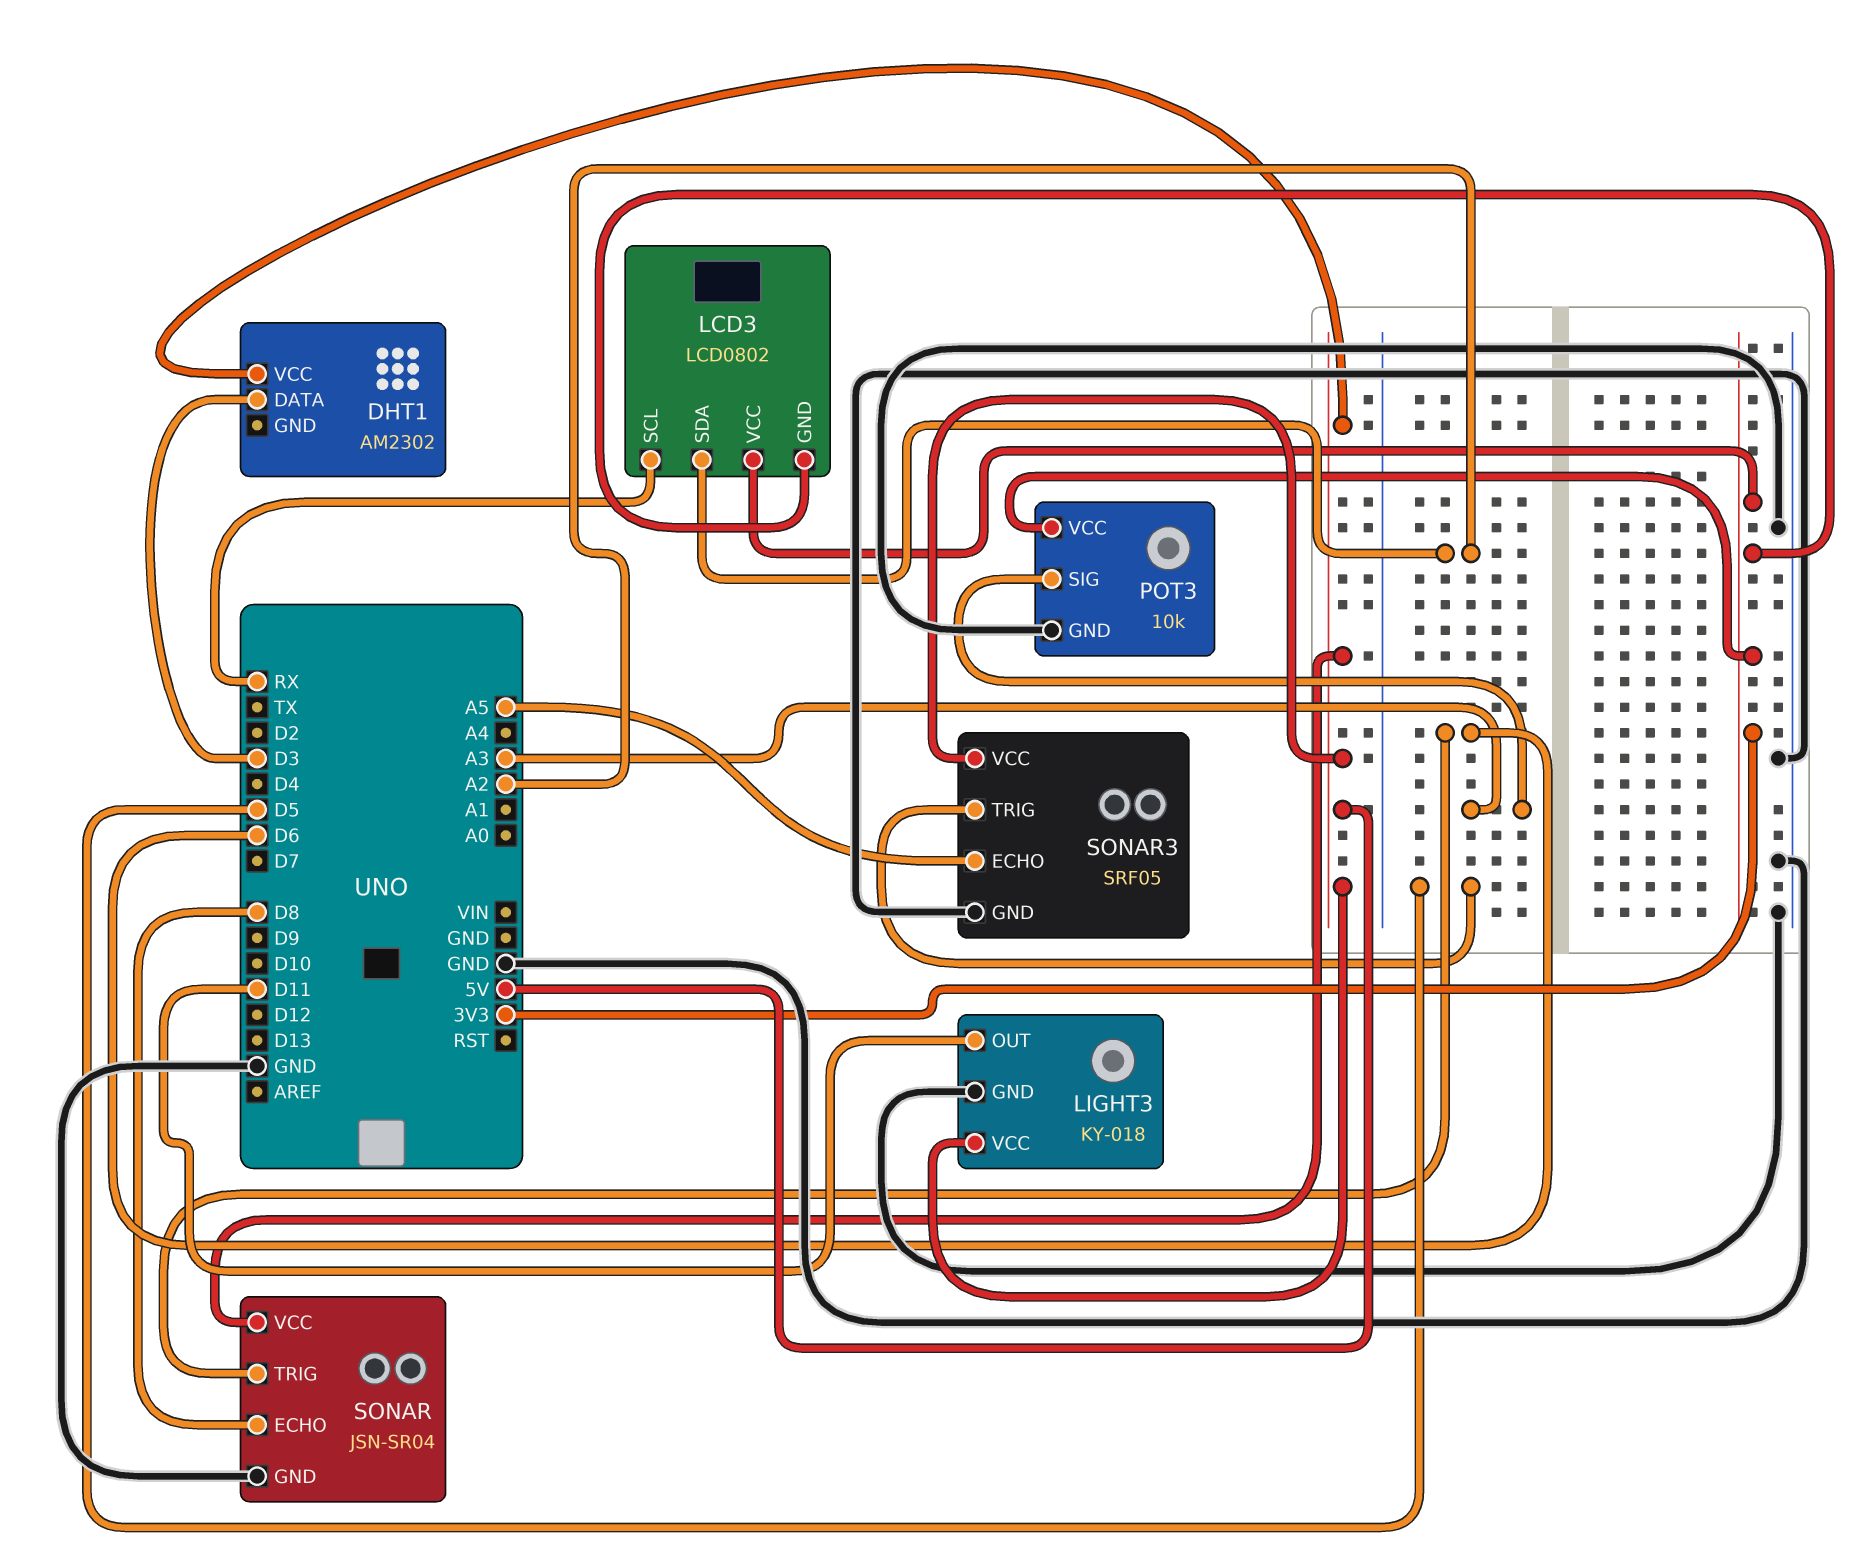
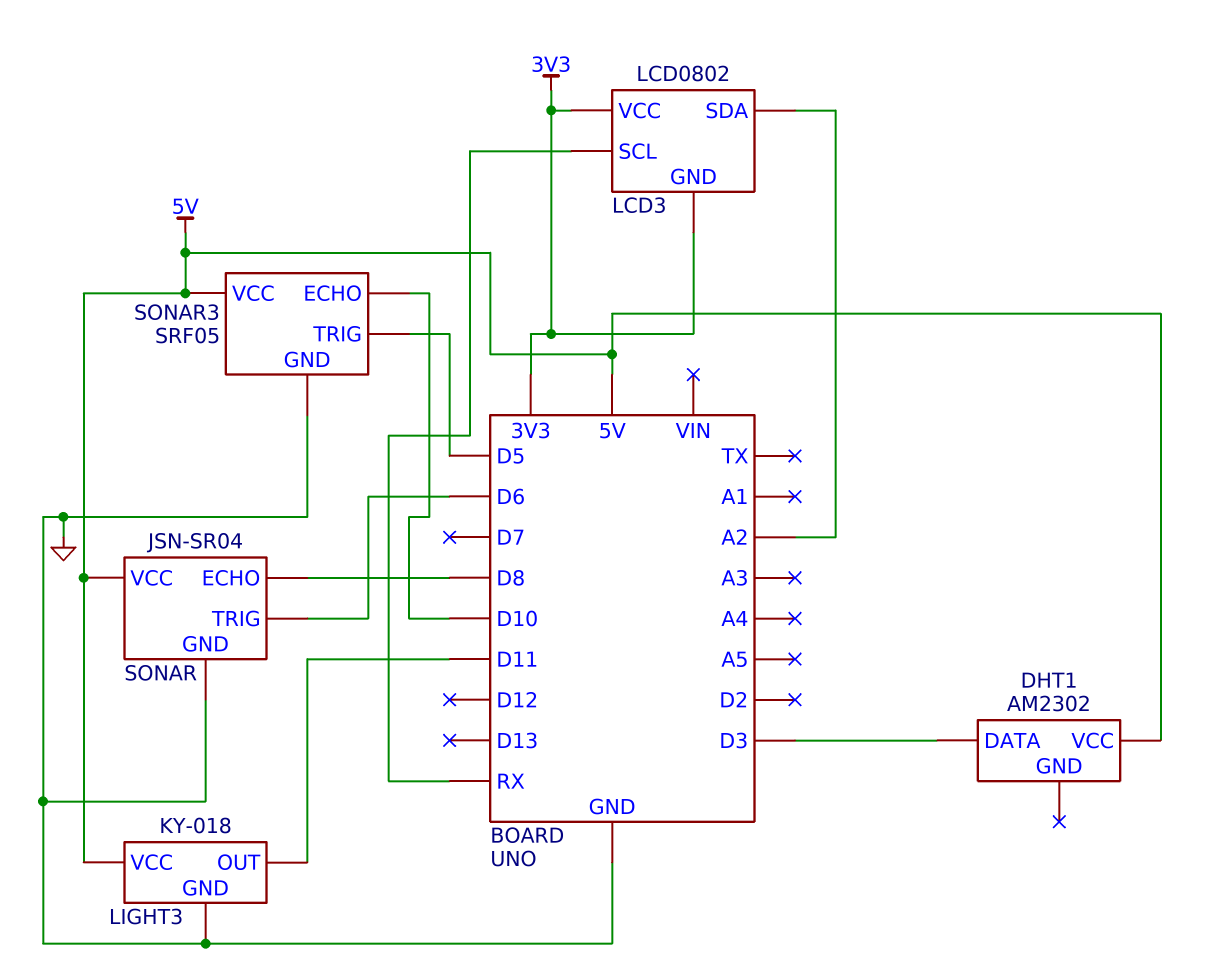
POT3: 10k -> none
POT3 pin GND: GND -> none
POT3 pin SIG: A3 -> none
POT3 pin VCC: 3V3 -> none
SONAR3 pin ECHO: A5 -> D10

